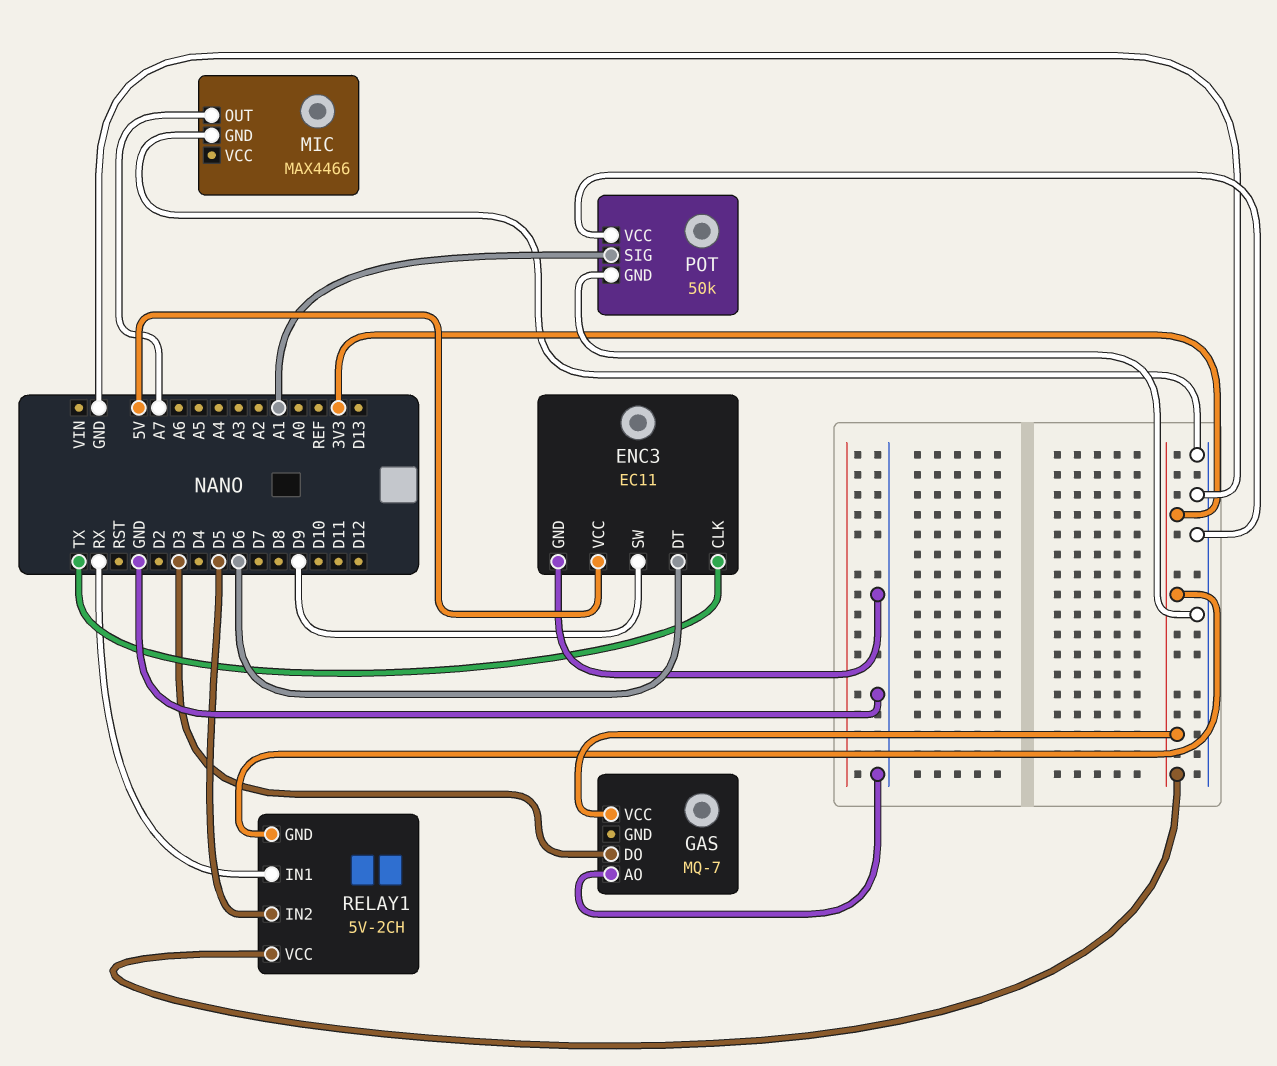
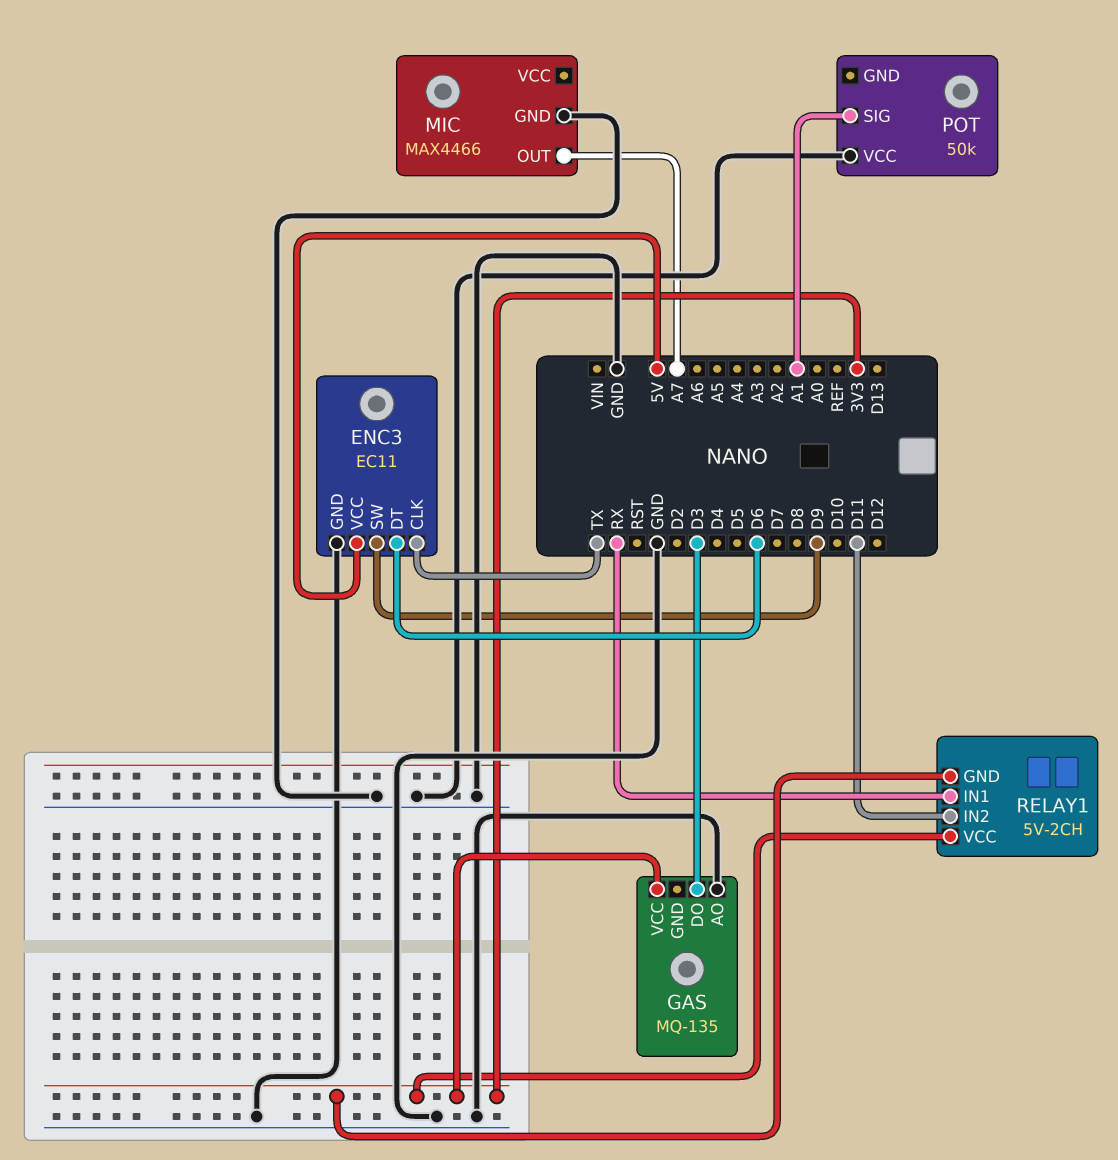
GAS: MQ-7 -> MQ-135
POT pin GND: GND -> none
RELAY1 pin IN2: D5 -> D11

